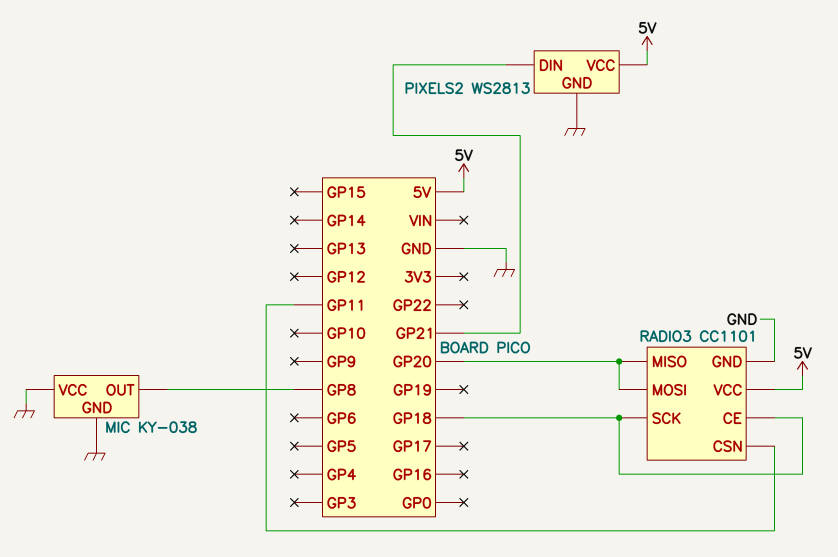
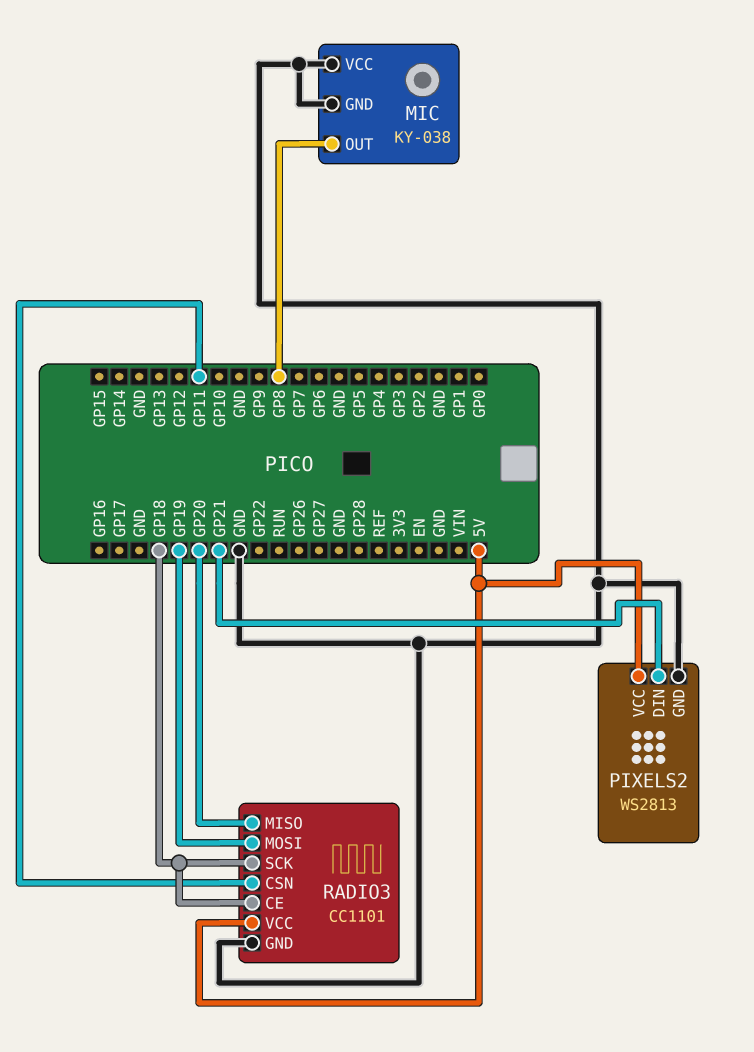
RADIO3 pin MOSI: GP20 -> GP19

